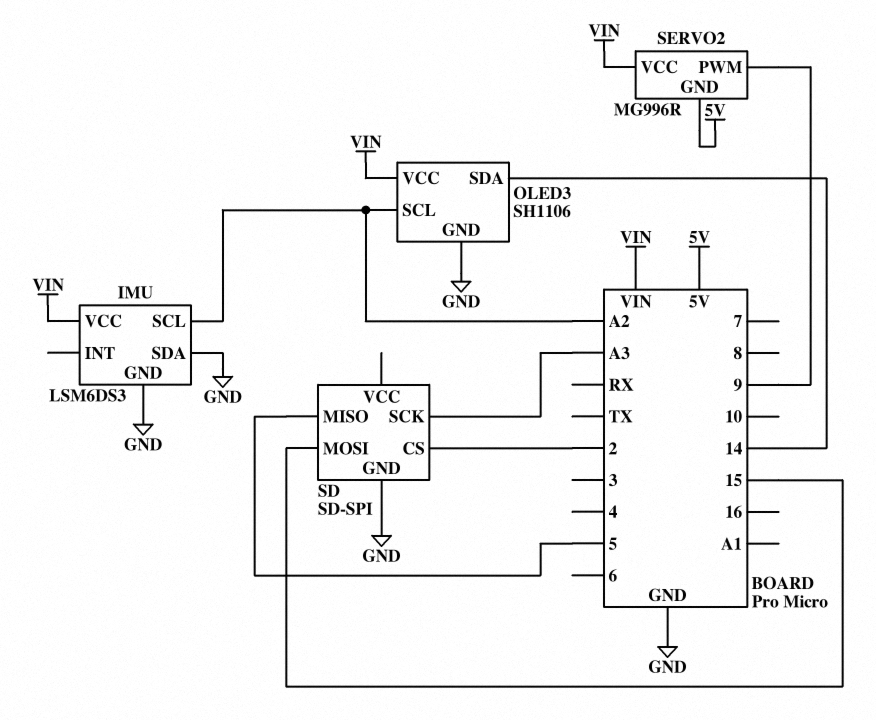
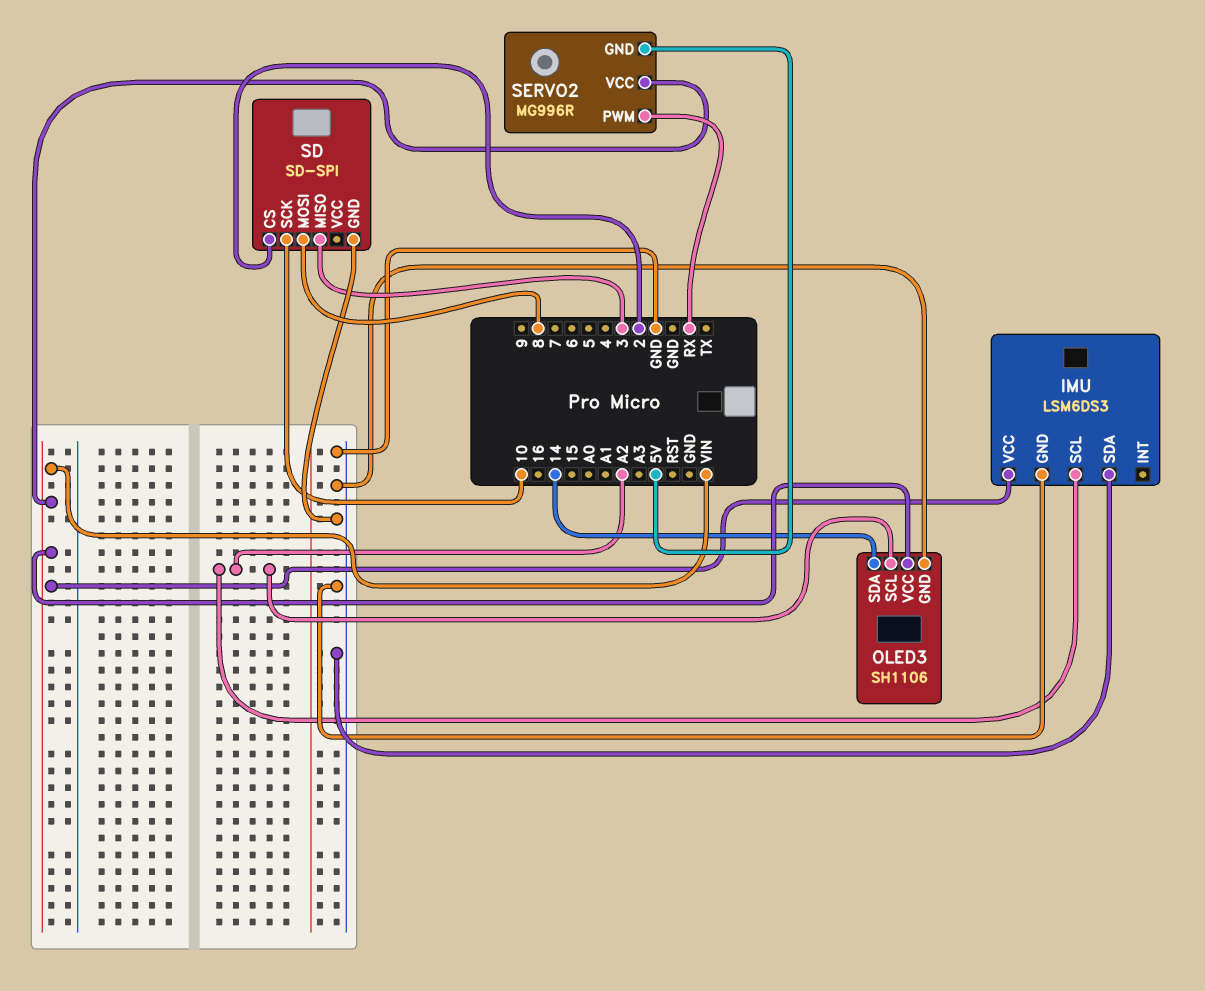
SD pin MISO: 5 -> 3
SD pin MOSI: 15 -> 8
SD pin SCK: A3 -> 10
SERVO2 pin PWM: 9 -> RX

